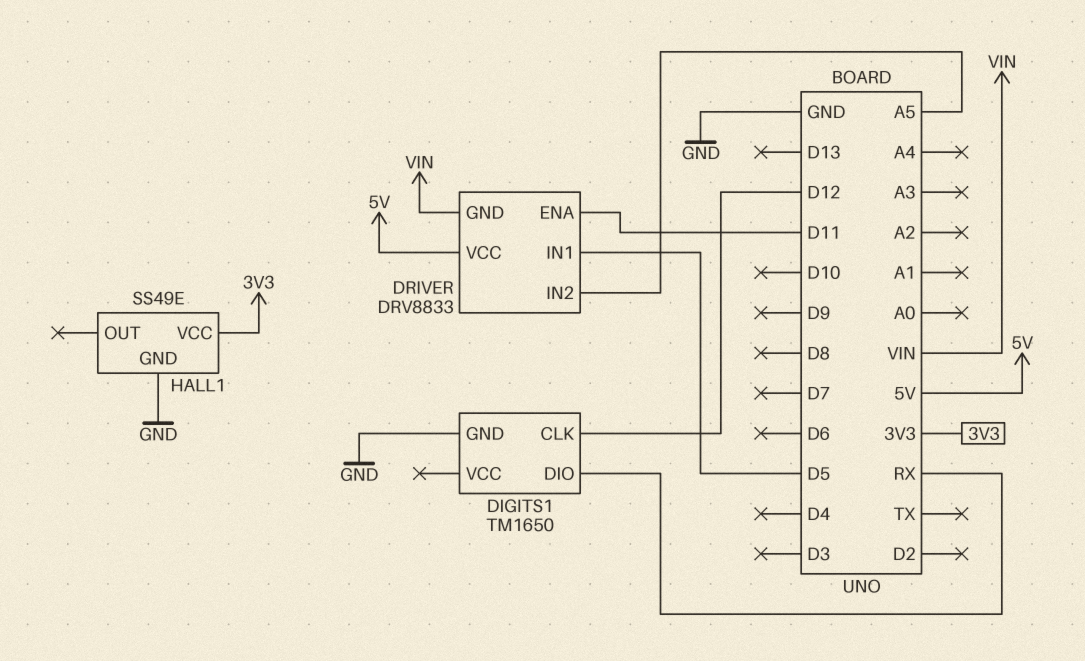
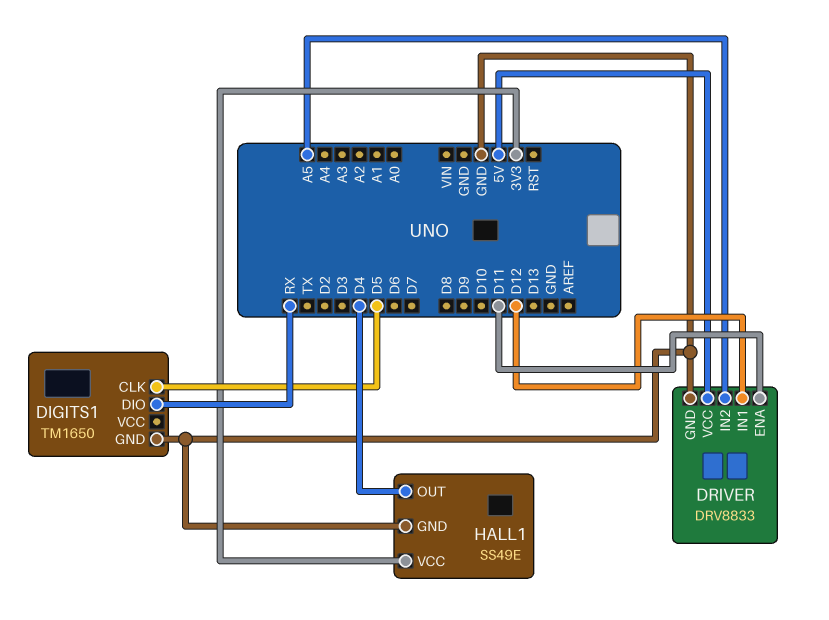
DIGITS1 pin CLK: D12 -> D5
DRIVER pin GND: VIN -> GND
DRIVER pin IN1: D5 -> D12
HALL1 pin OUT: none -> D4

